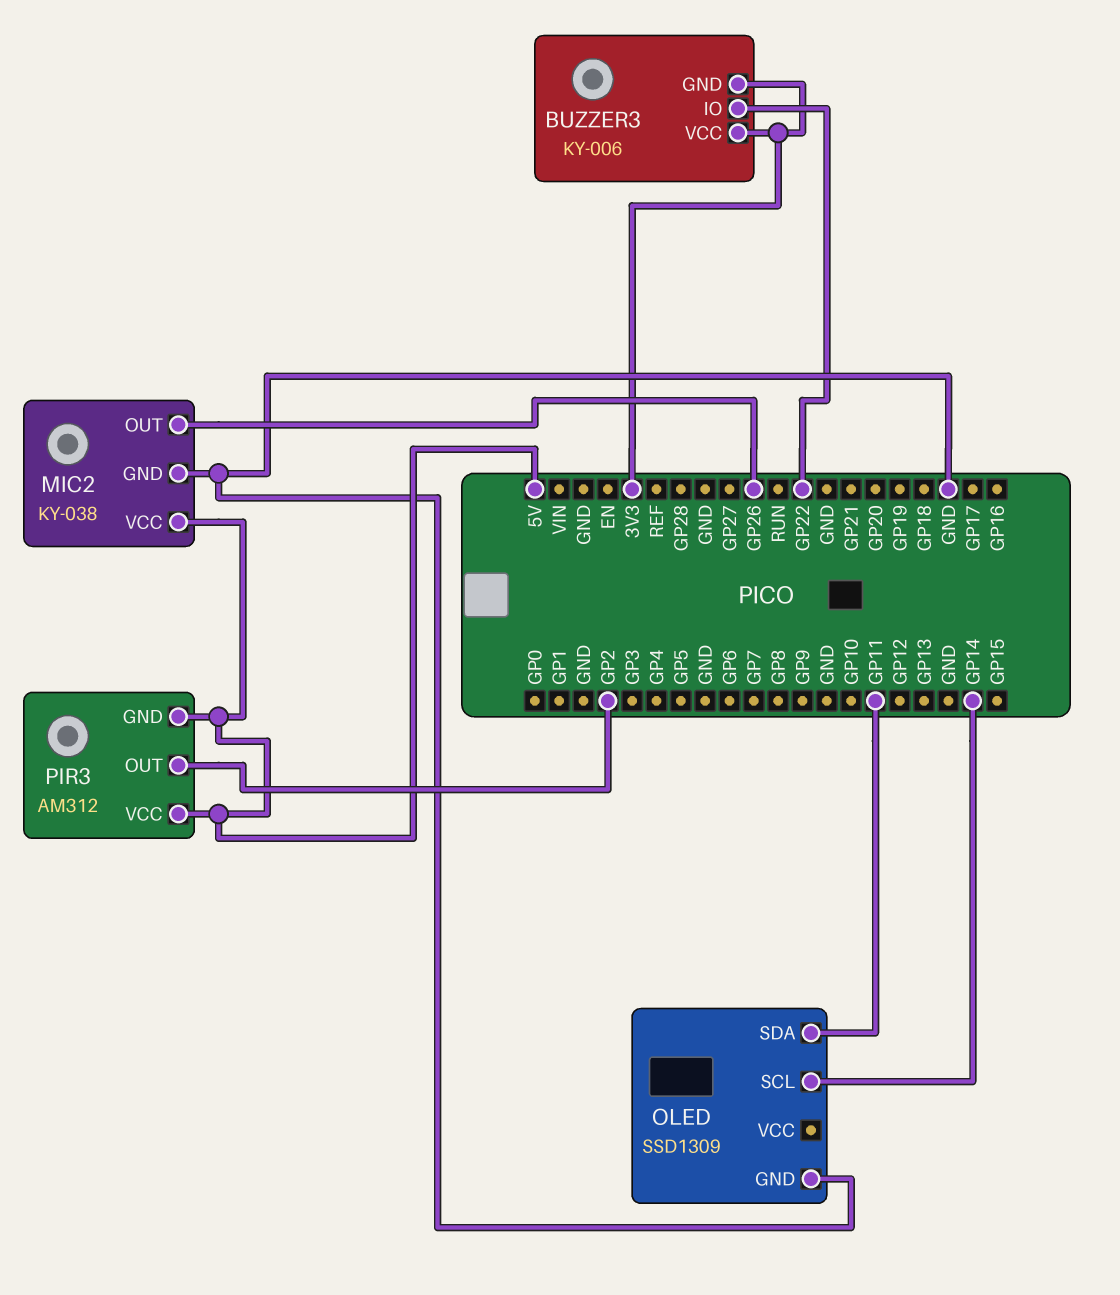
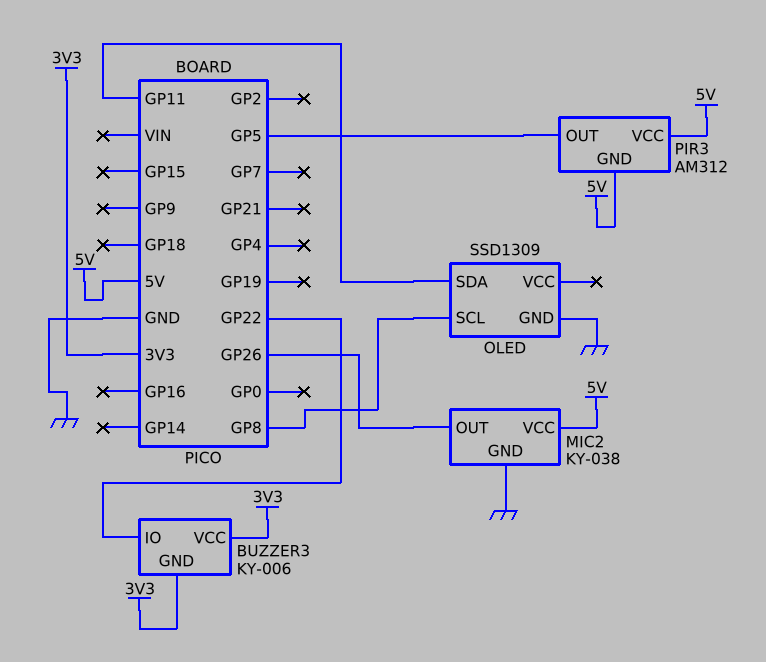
OLED pin SCL: GP14 -> GP8
PIR3 pin OUT: GP2 -> GP5

